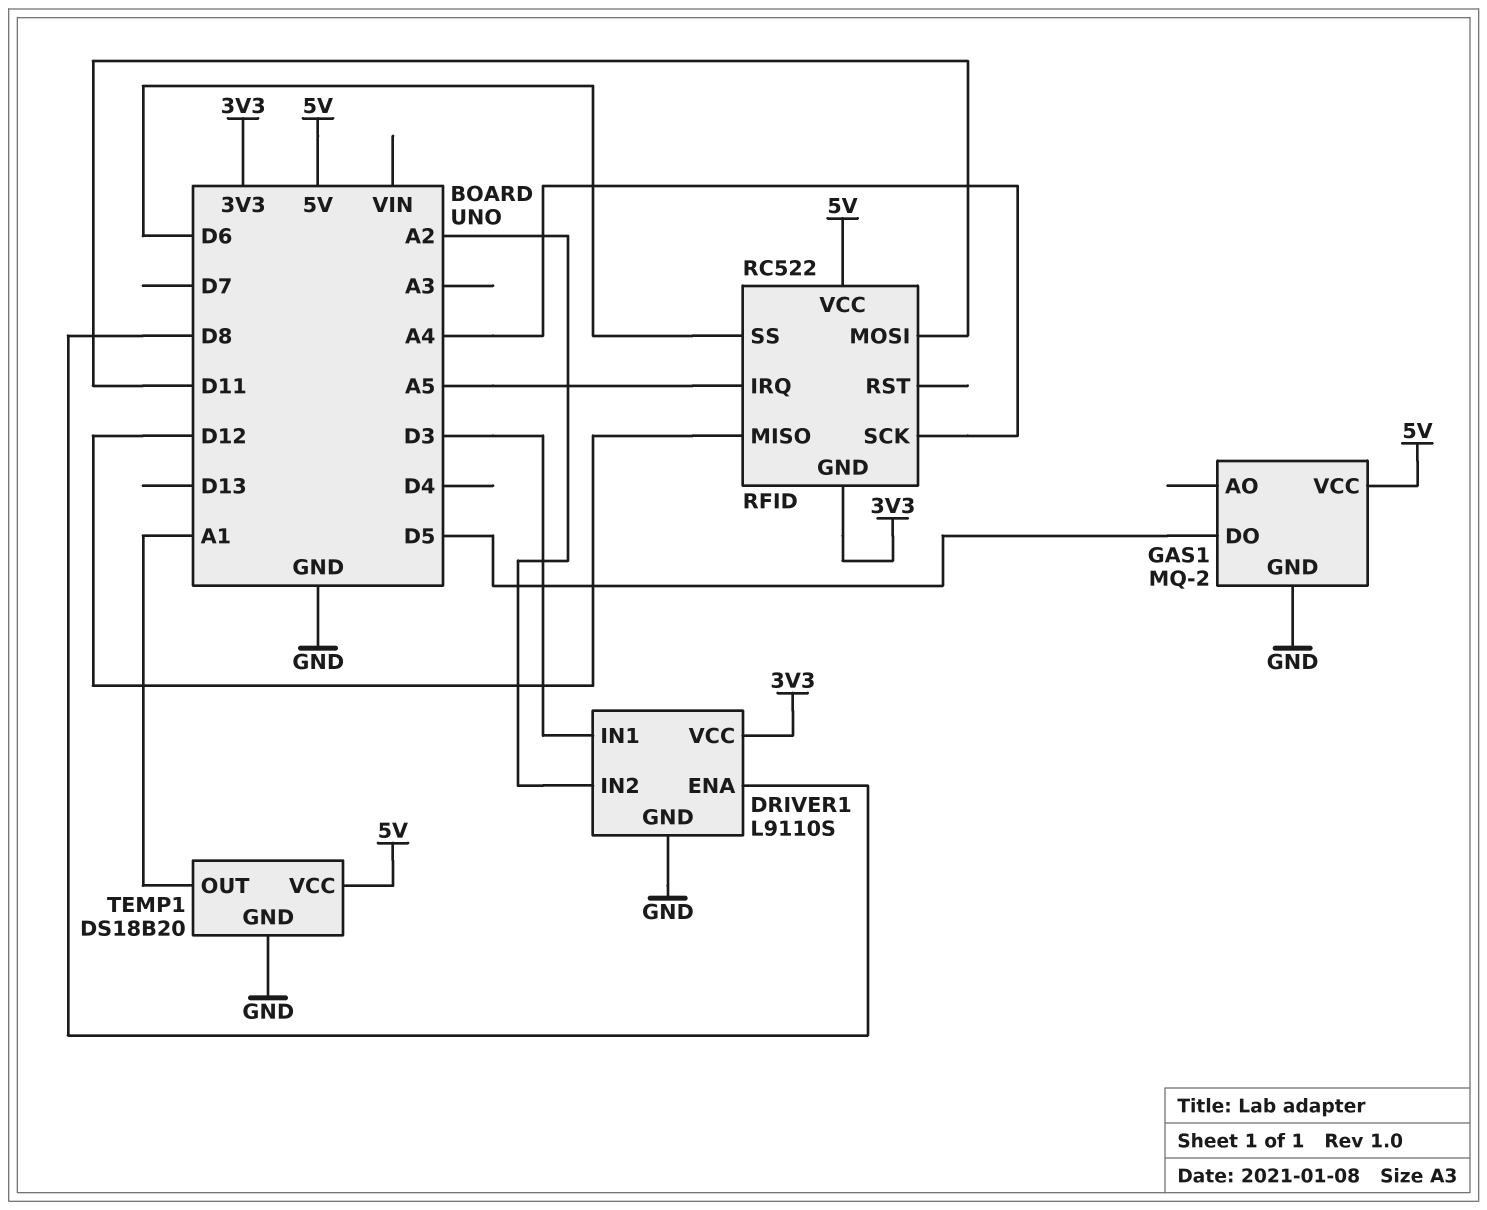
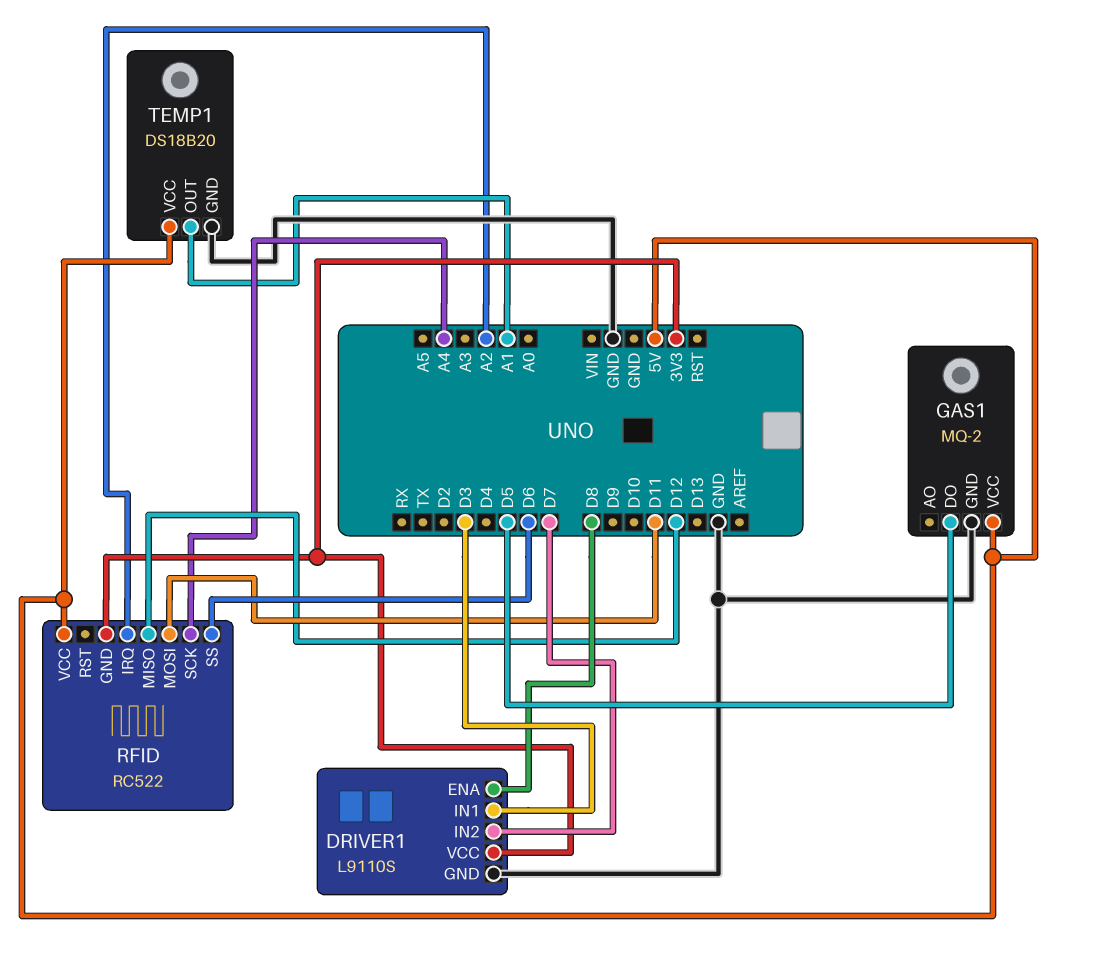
DRIVER1 pin IN2: A2 -> D7
RFID pin IRQ: A5 -> A2

